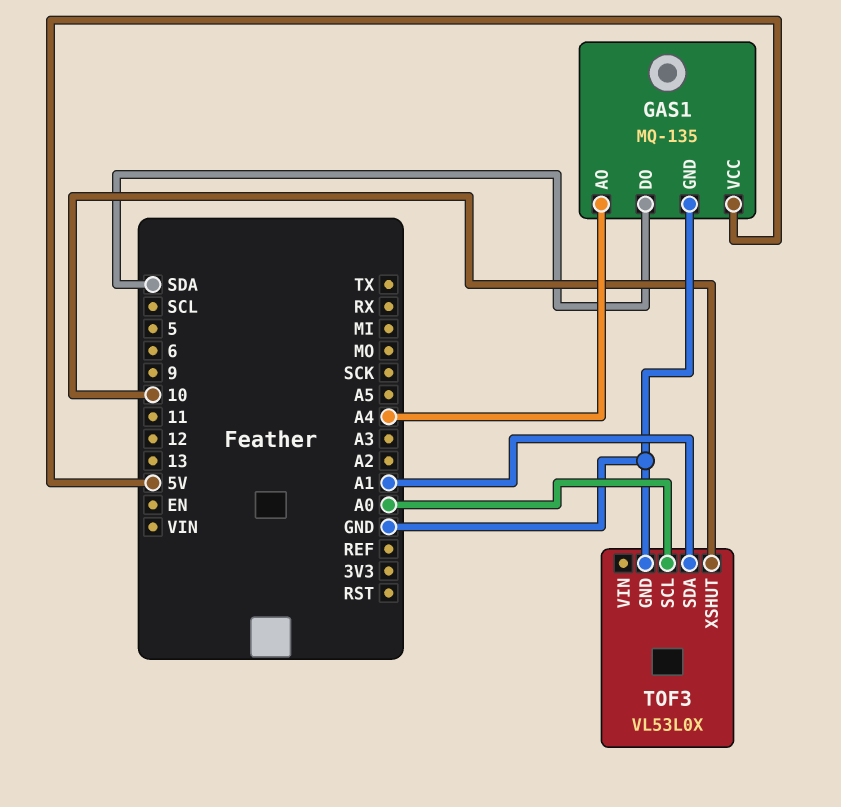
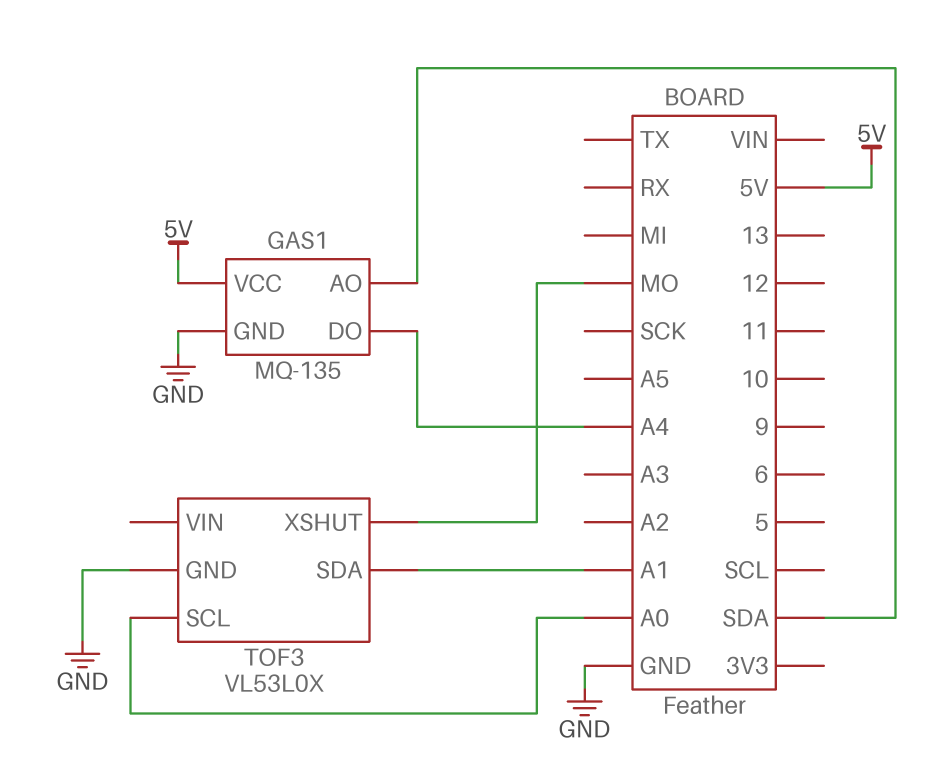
GAS1 pin AO: A4 -> SDA
GAS1 pin DO: SDA -> A4
TOF3 pin XSHUT: 10 -> MO

